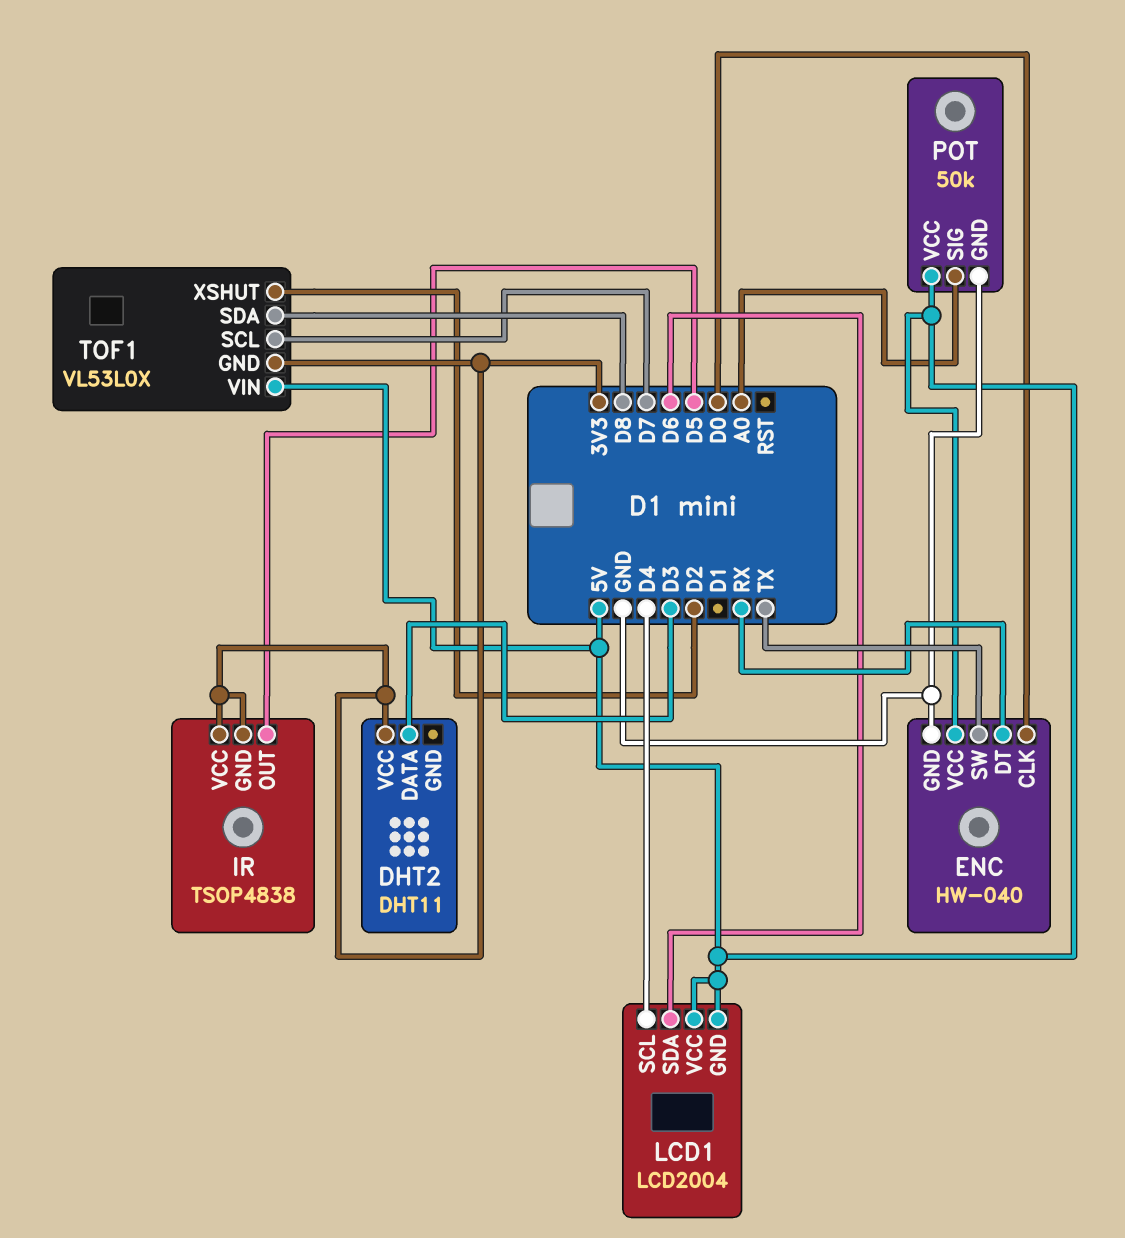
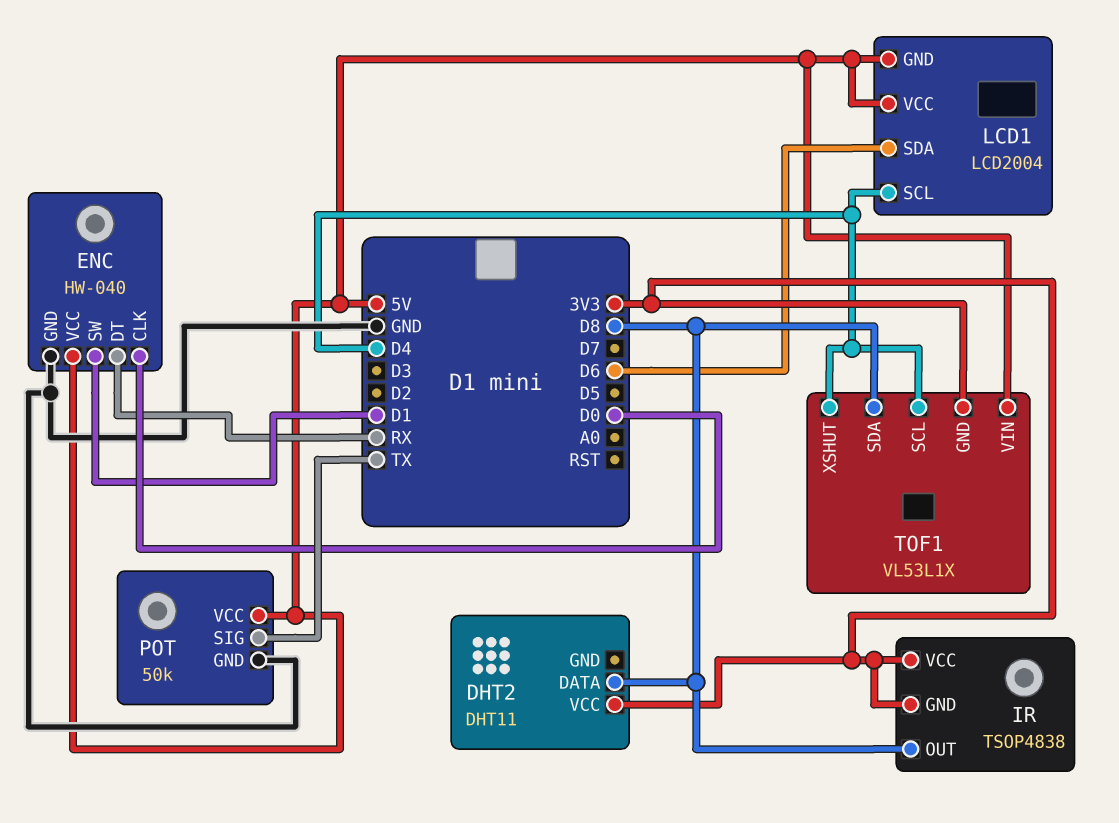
DHT2 pin DATA: D3 -> D8
ENC pin SW: TX -> D1
IR pin OUT: D5 -> D8
POT pin SIG: A0 -> TX
TOF1: VL53L0X -> VL53L1X
TOF1 pin SCL: D7 -> D4
TOF1 pin XSHUT: D2 -> D4

